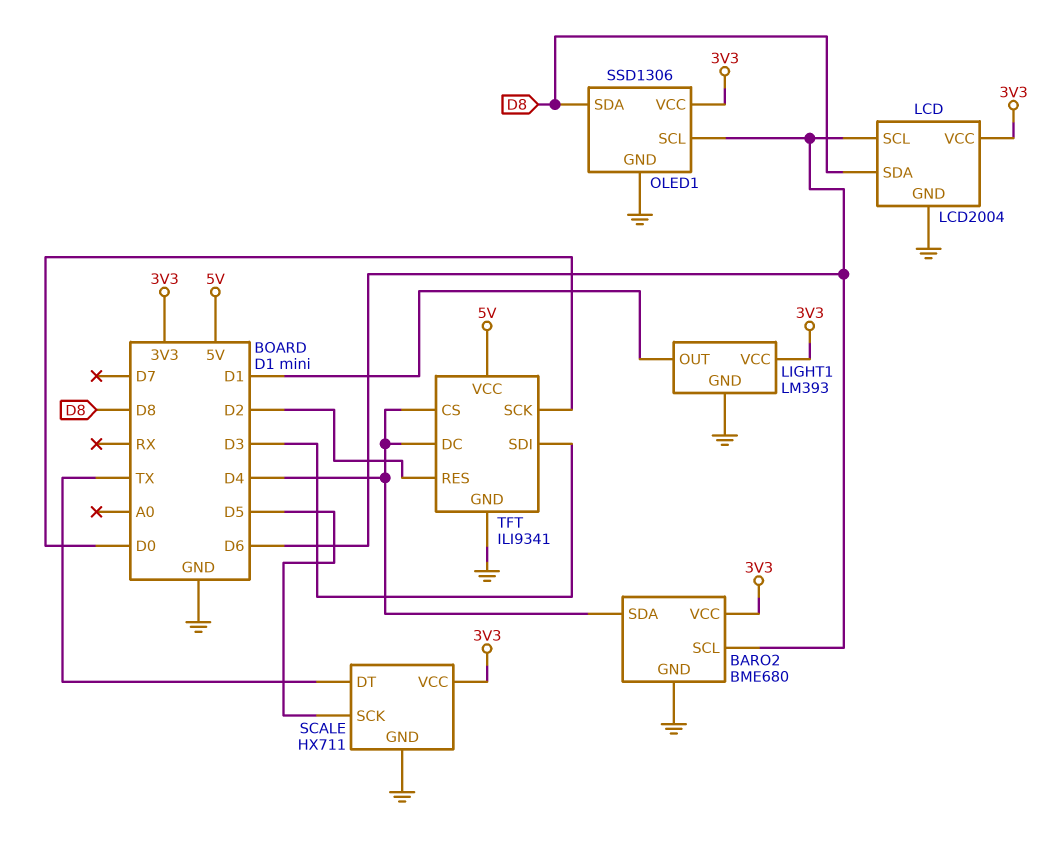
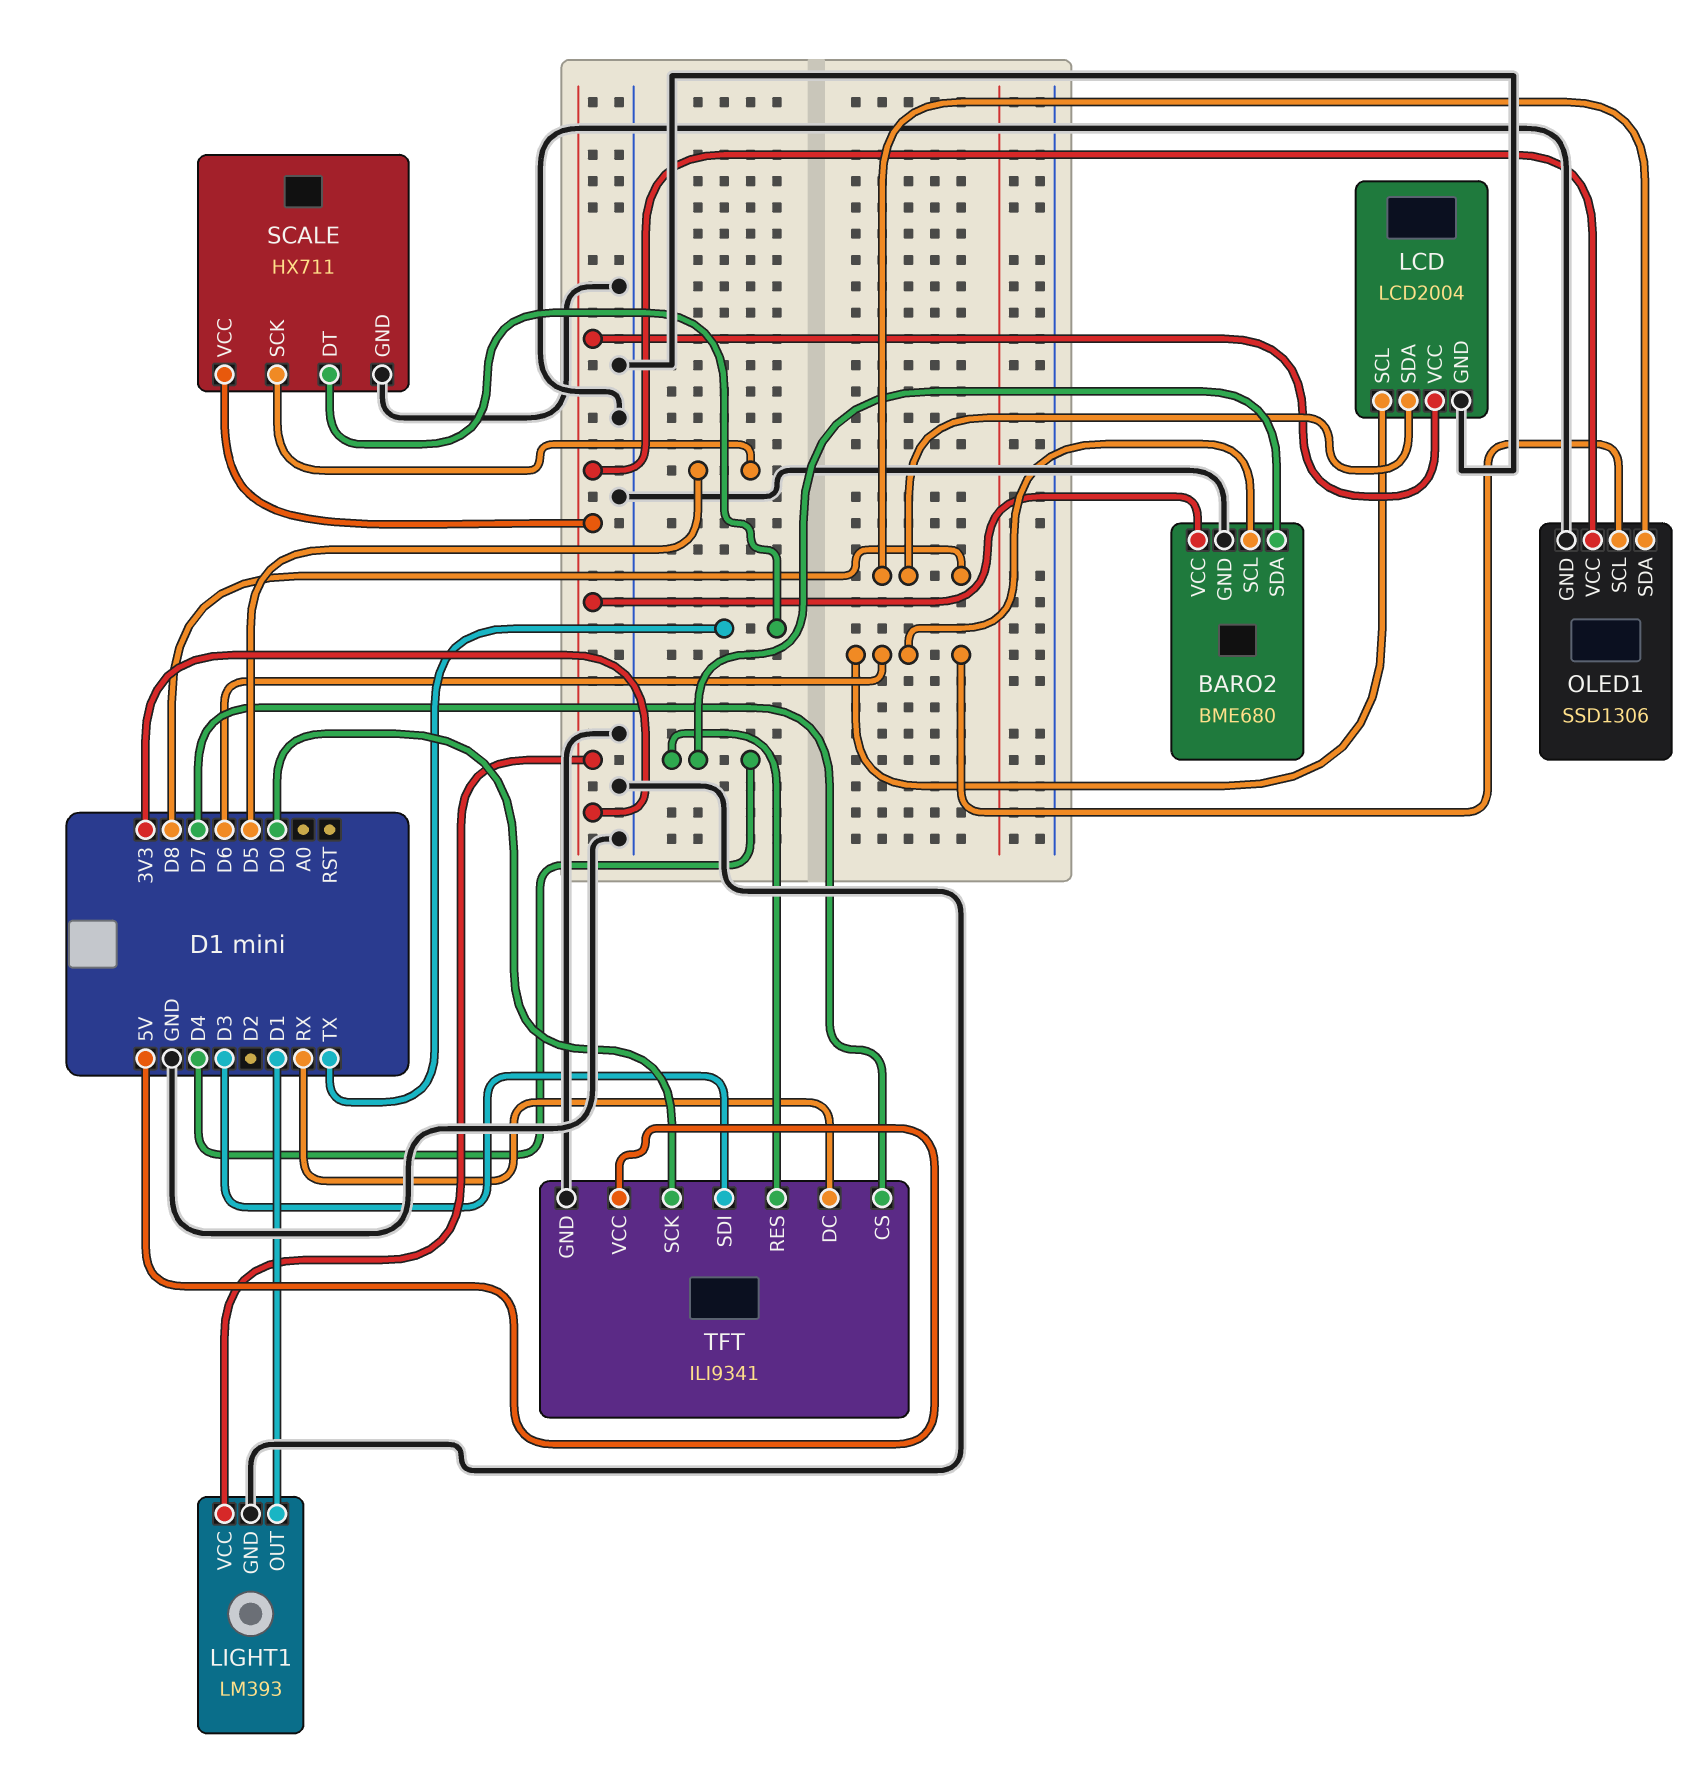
TFT pin CS: D4 -> D7
TFT pin DC: D4 -> RX
TFT pin RES: D2 -> D4

